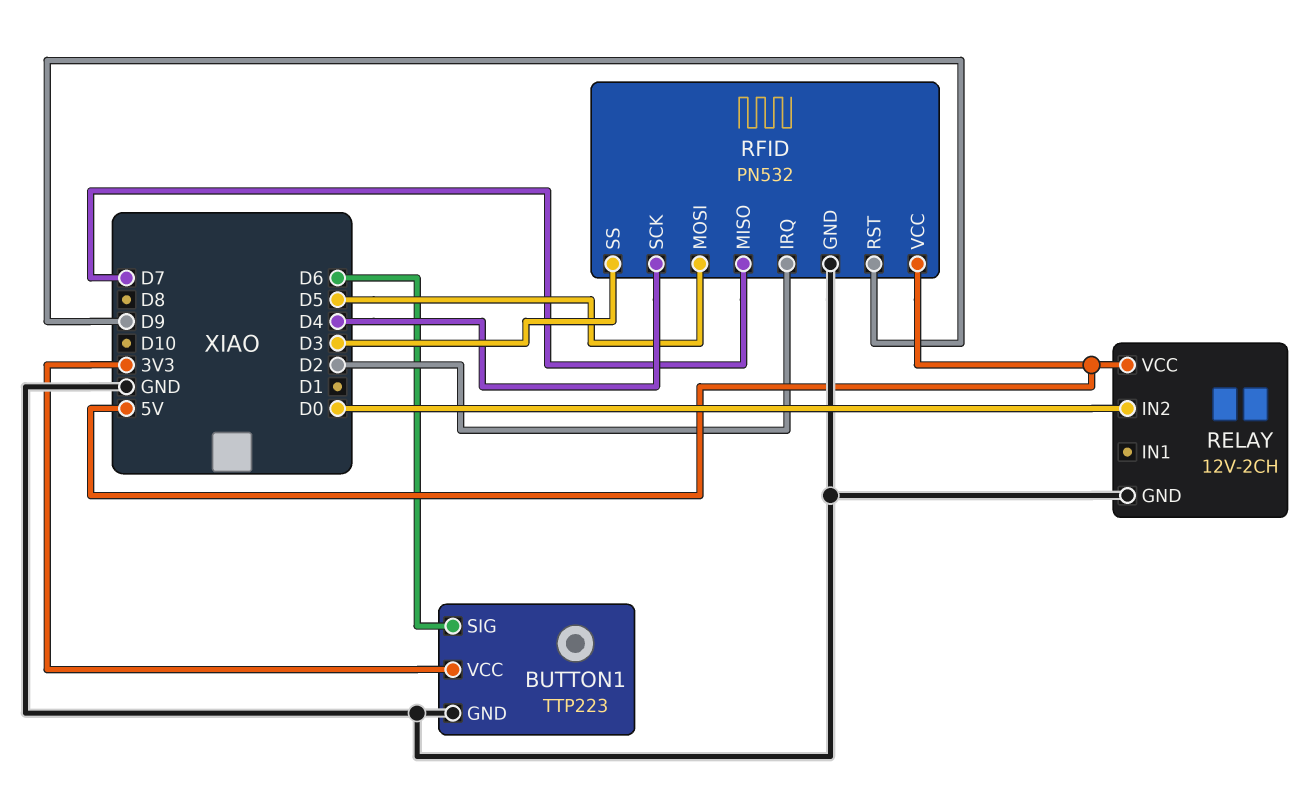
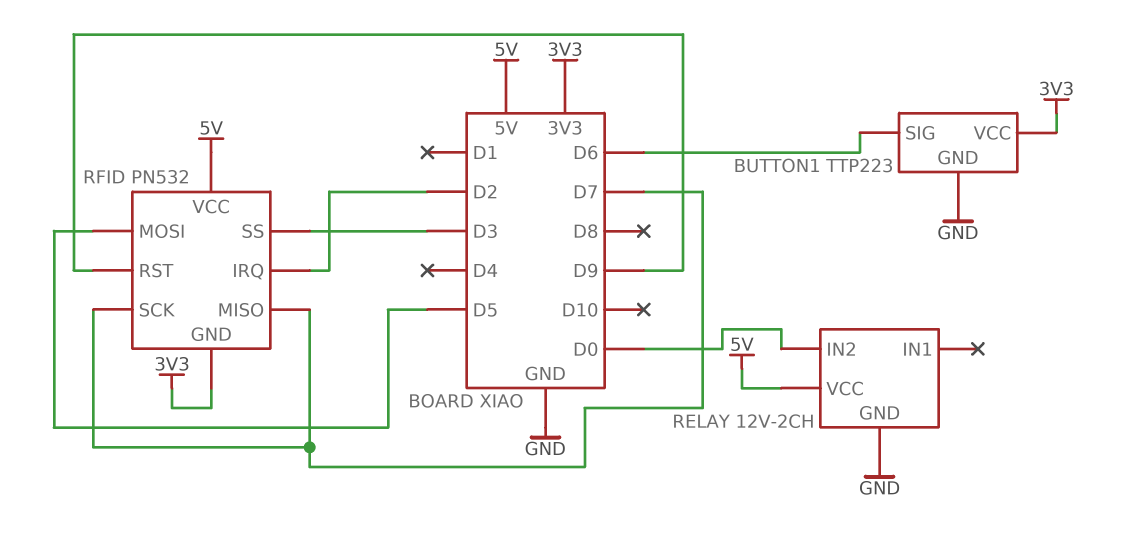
RFID pin GND: GND -> 3V3
RFID pin SCK: D4 -> D7

